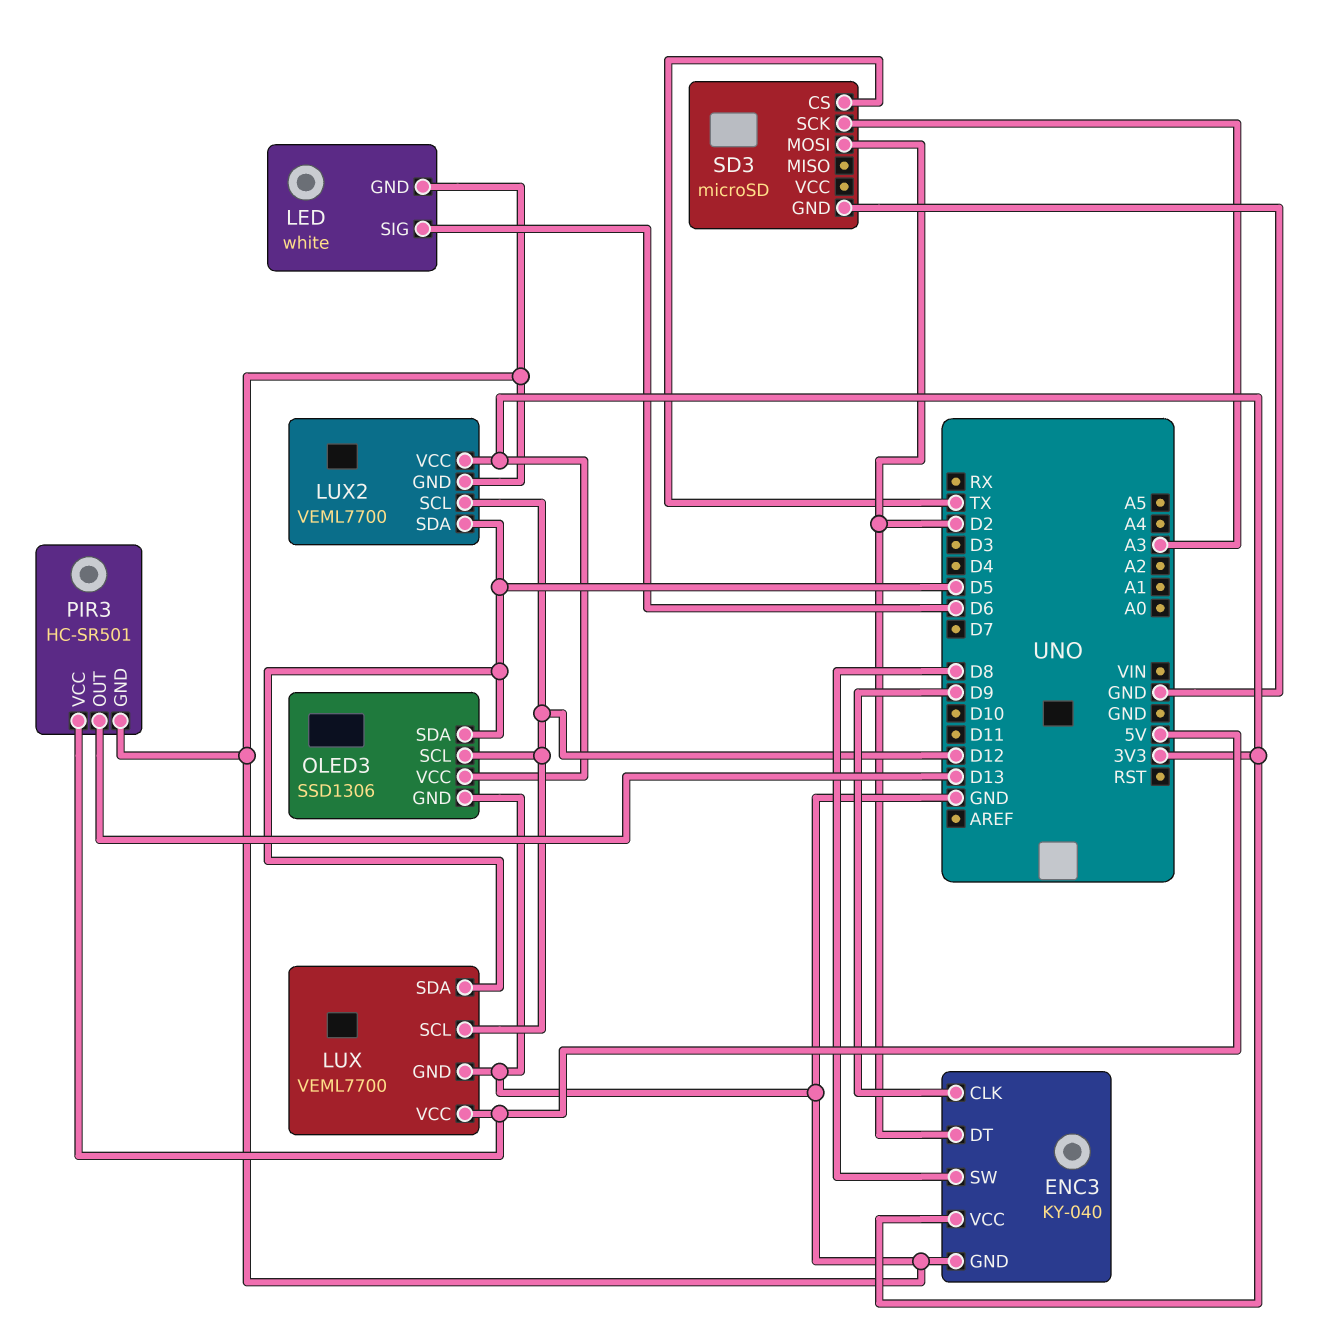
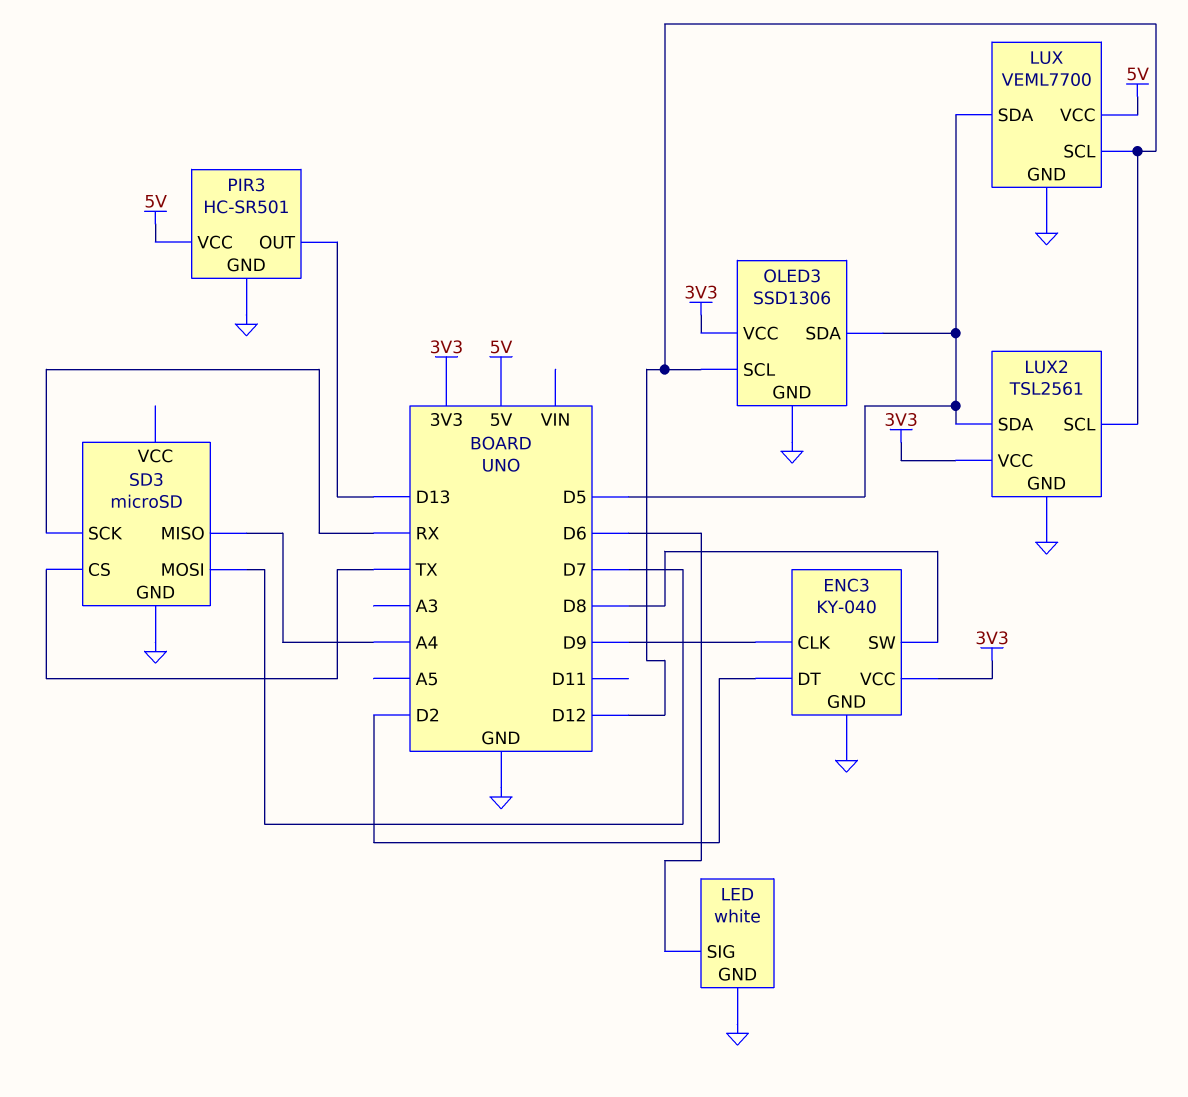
LUX2: VEML7700 -> TSL2561
SD3 pin MISO: none -> A4
SD3 pin MOSI: D2 -> D7
SD3 pin SCK: A3 -> RX

